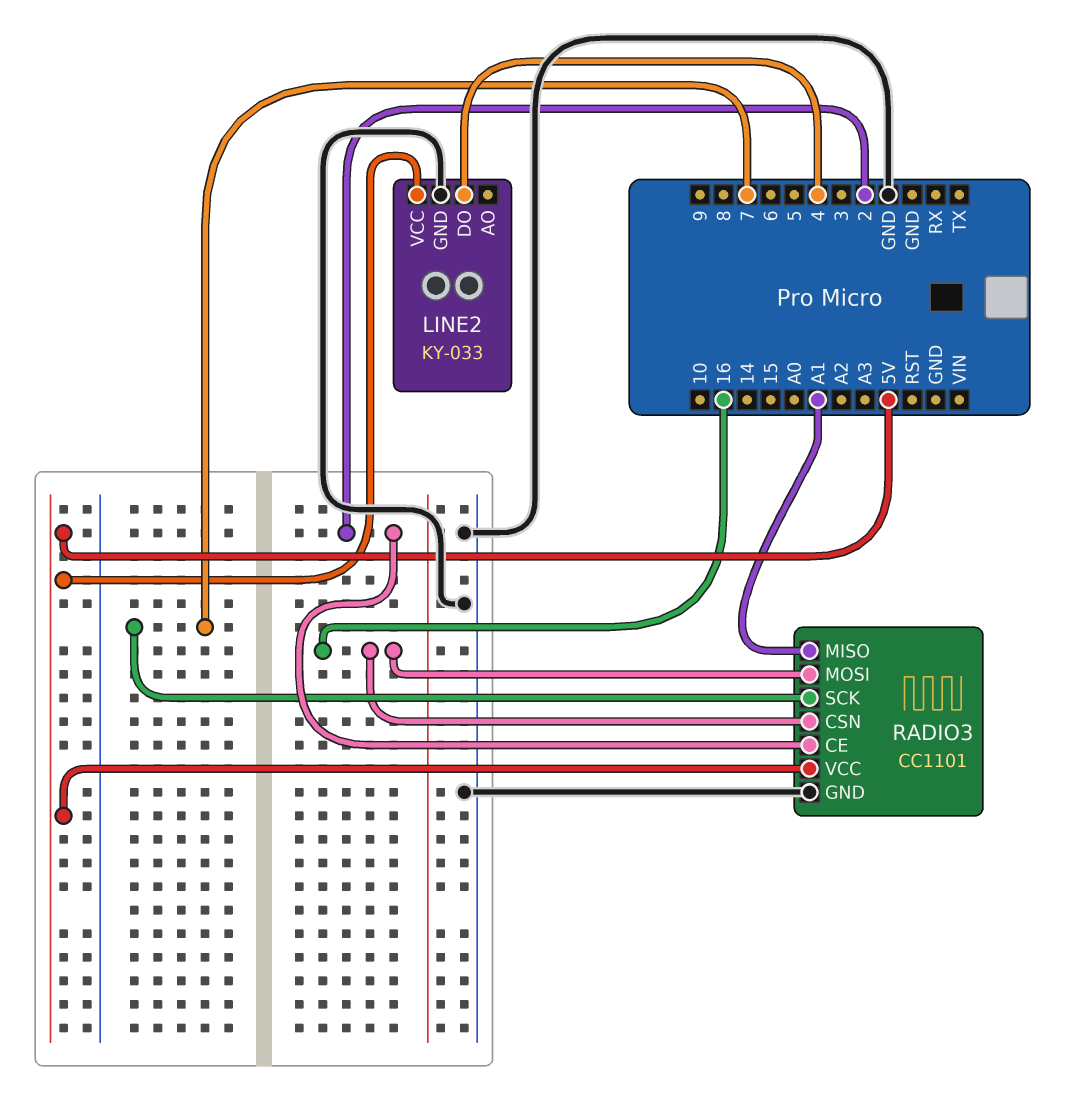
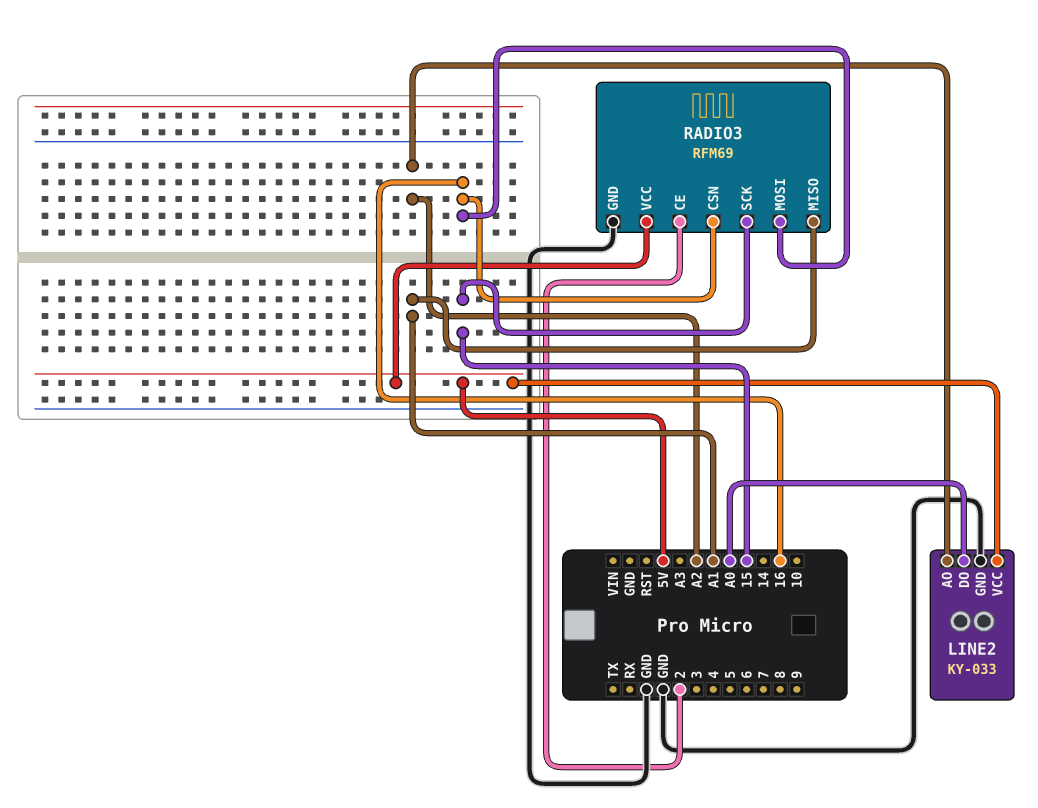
LINE2 pin AO: none -> A2
LINE2 pin DO: 4 -> A0
RADIO3: CC1101 -> RFM69
RADIO3 pin SCK: 7 -> 15

